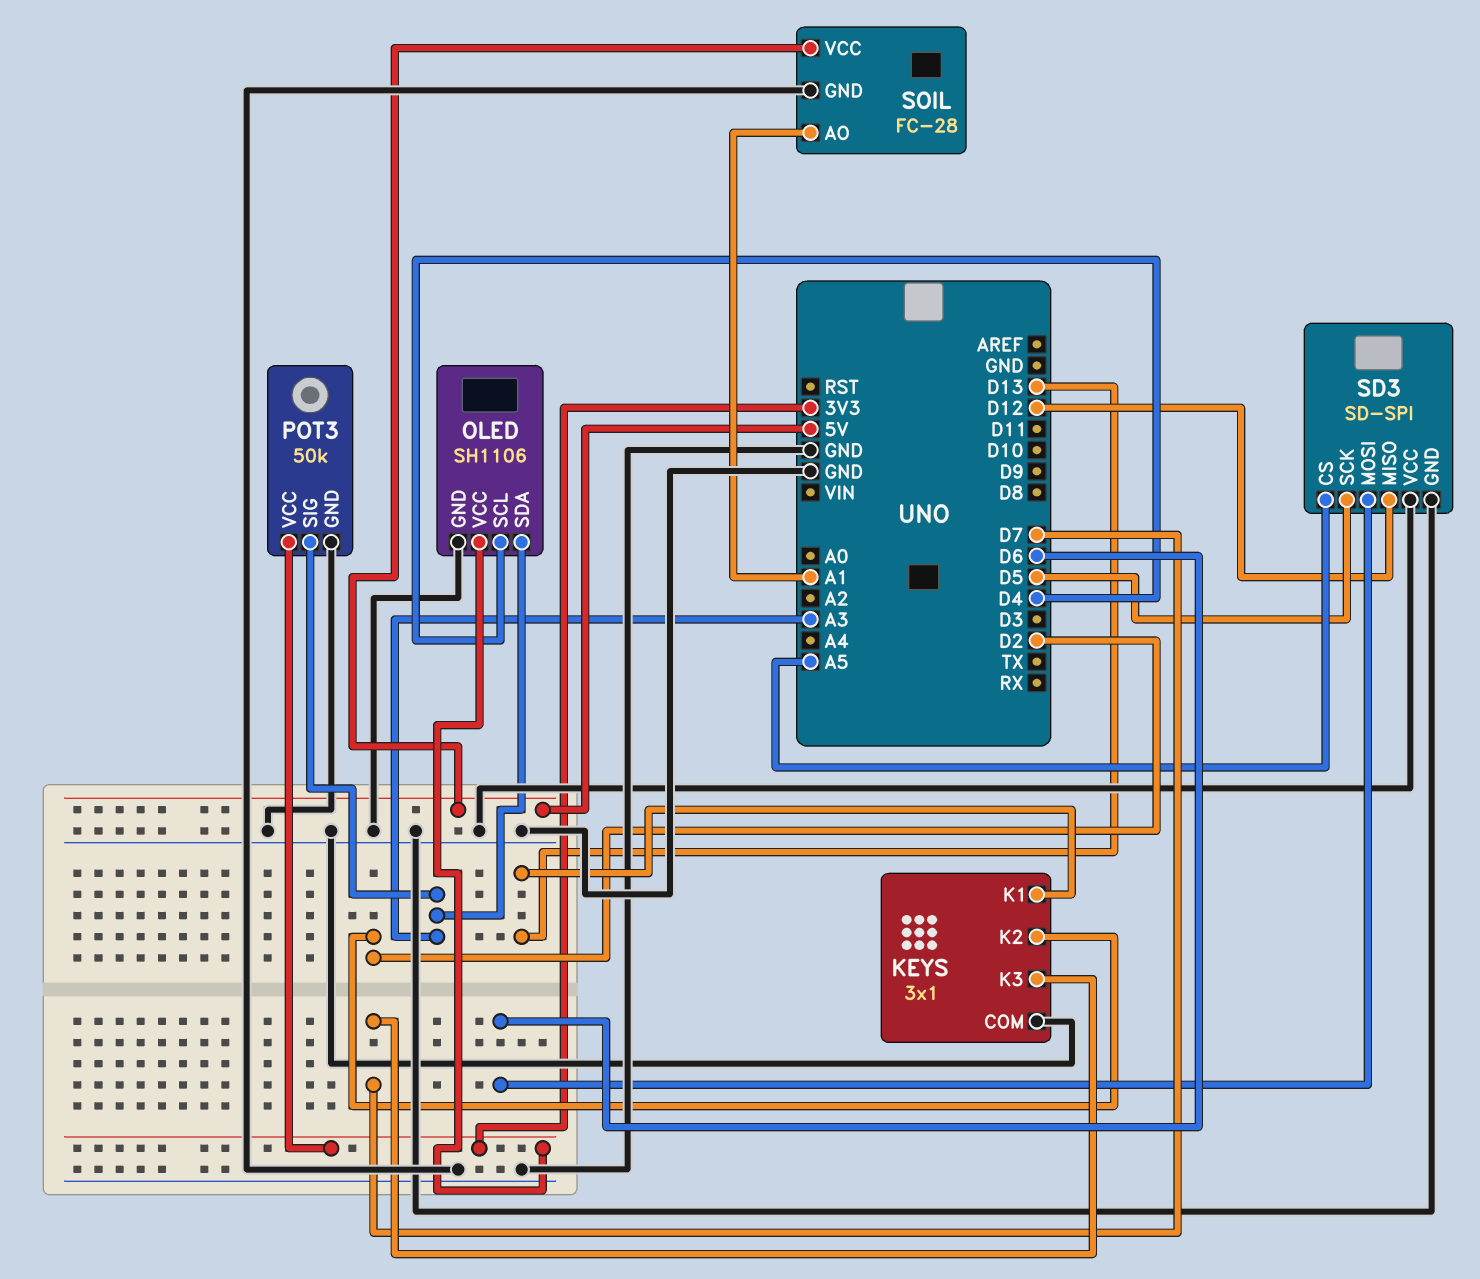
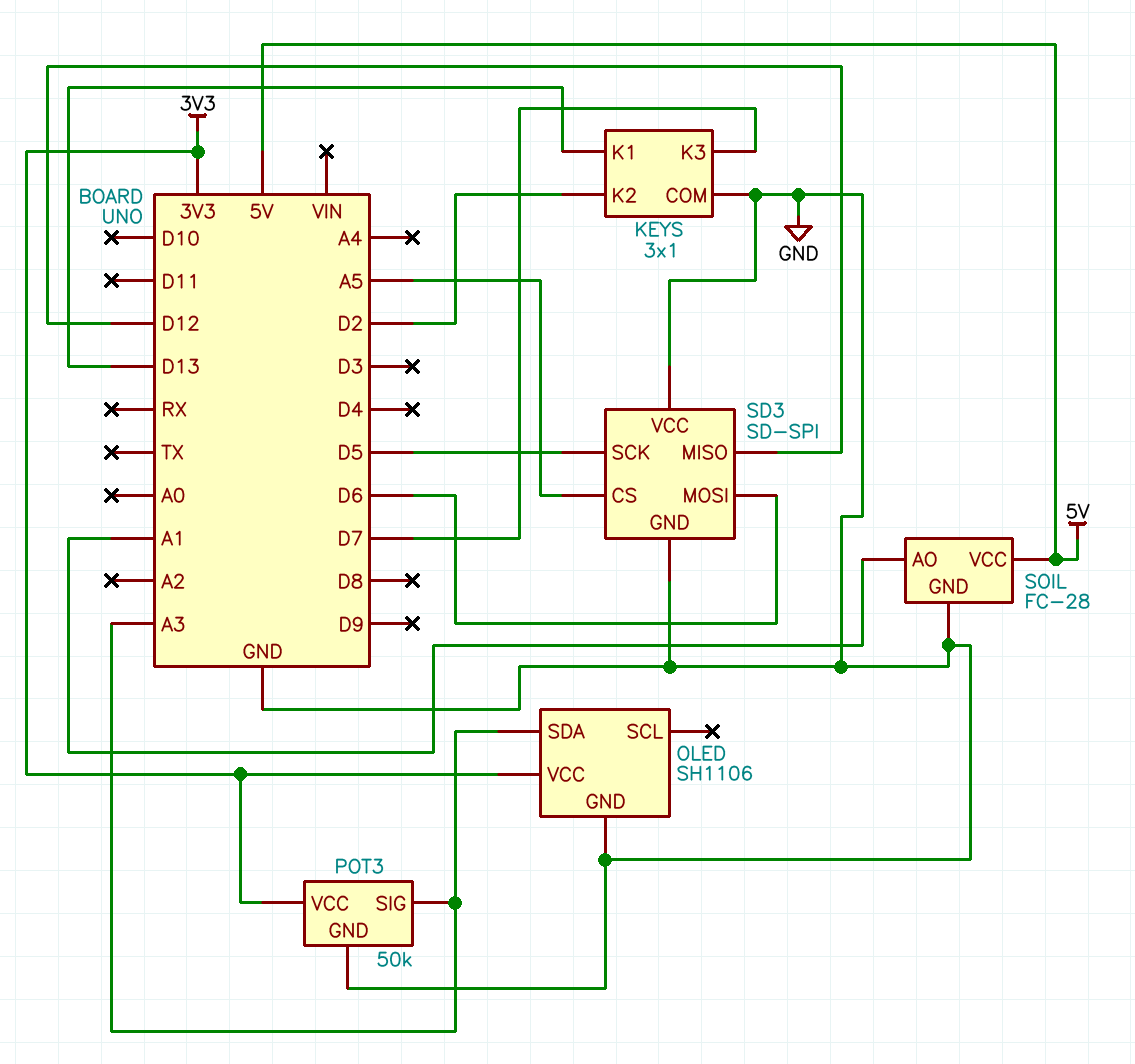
OLED pin SCL: D4 -> none

